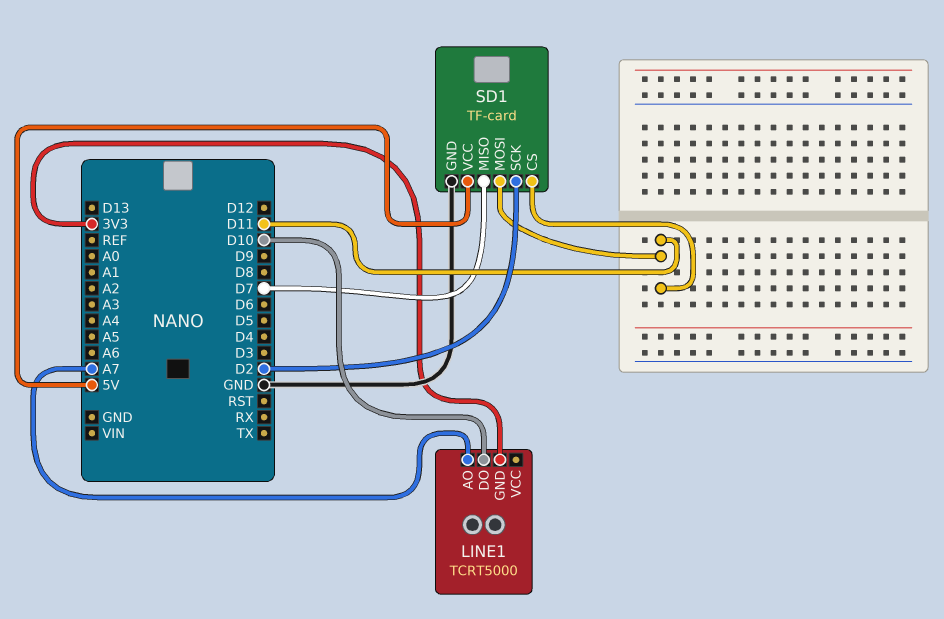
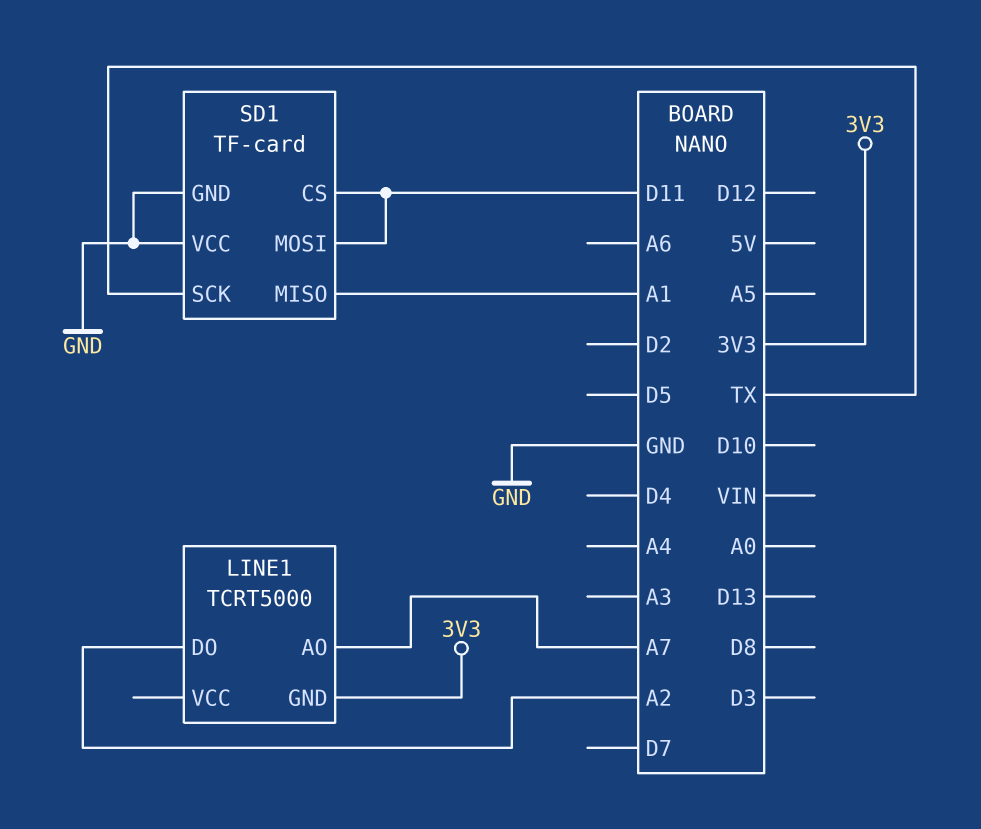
LINE1 pin DO: D10 -> A2
SD1 pin MISO: D7 -> A1
SD1 pin SCK: D2 -> TX
SD1 pin VCC: 5V -> GND

